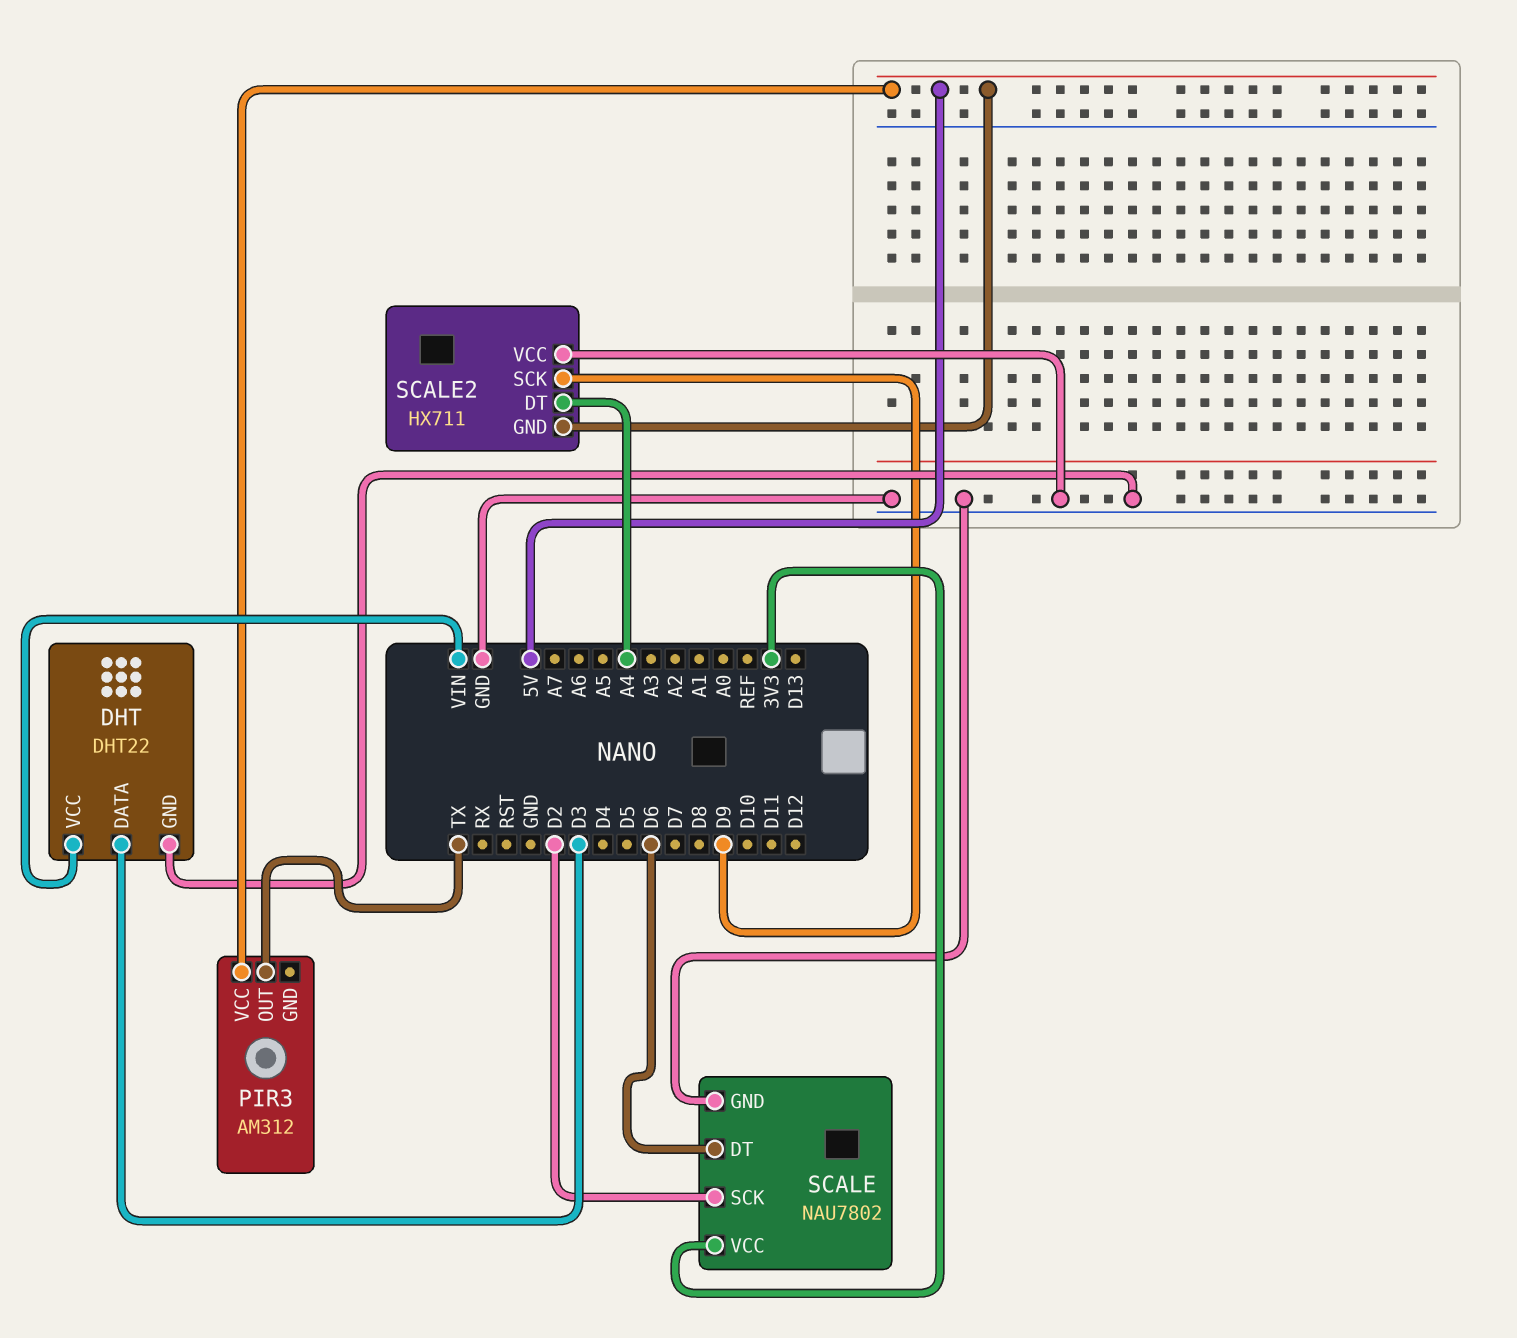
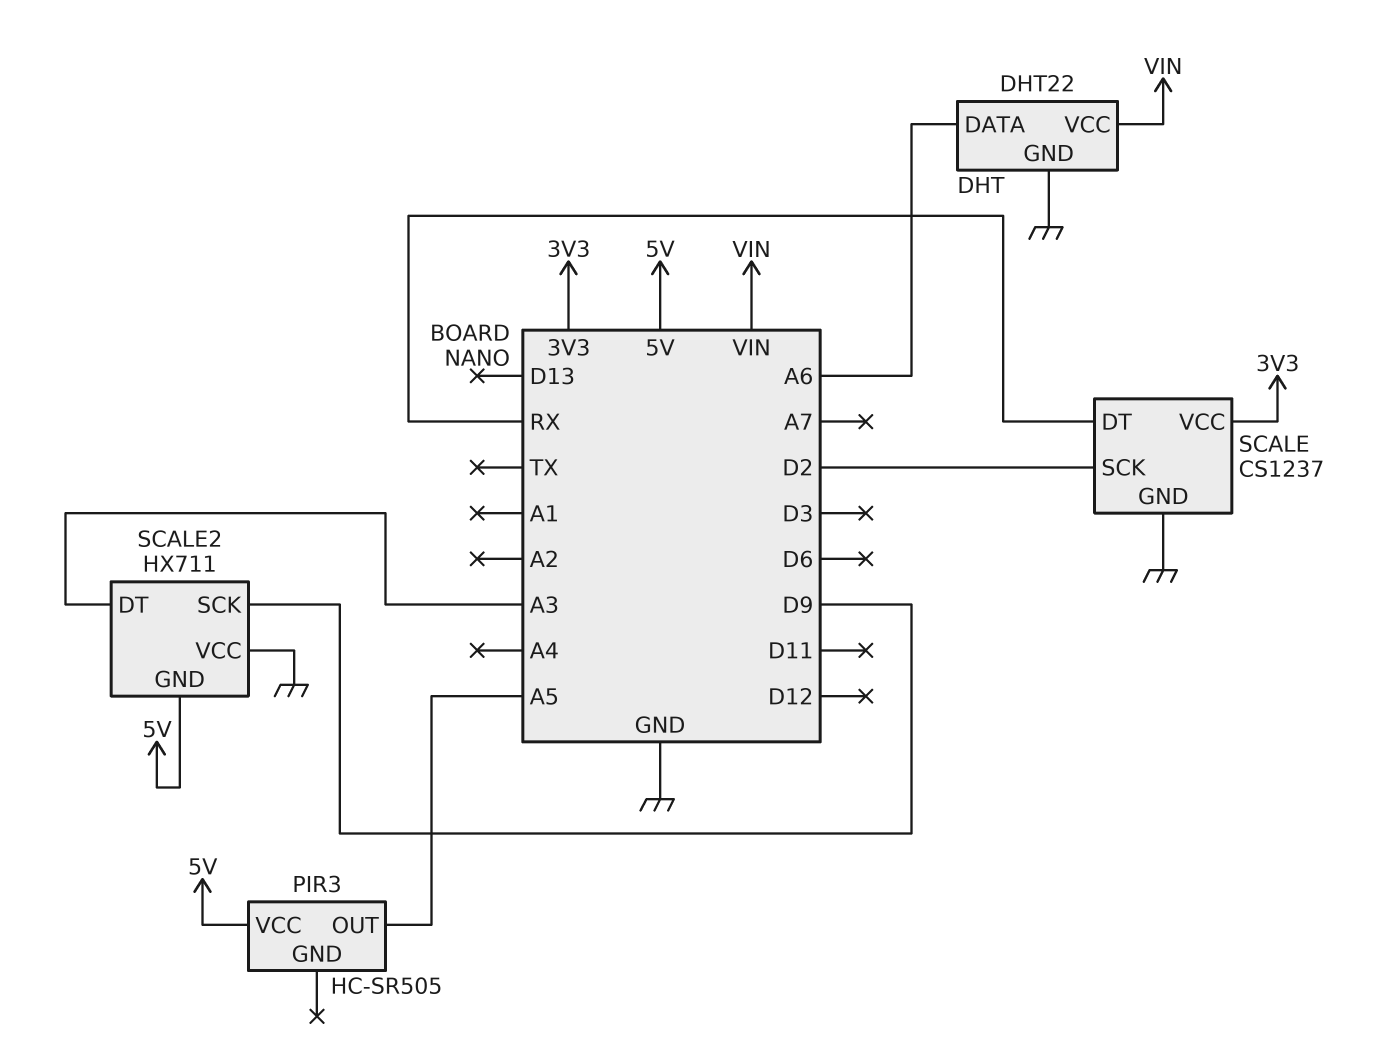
DHT pin DATA: D3 -> A6
PIR3: AM312 -> HC-SR505
PIR3 pin OUT: TX -> A5
SCALE: NAU7802 -> CS1237
SCALE pin DT: D6 -> RX
SCALE2 pin DT: A4 -> A3

